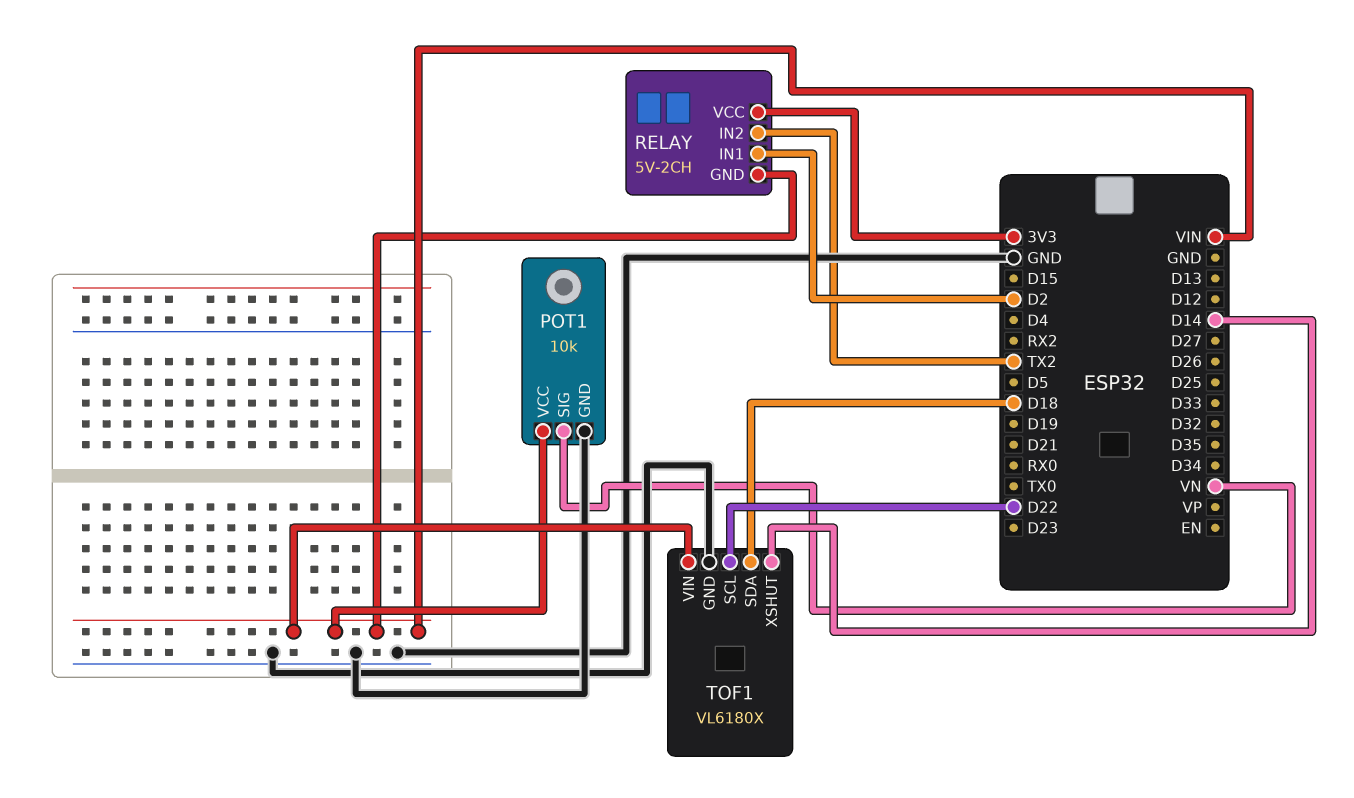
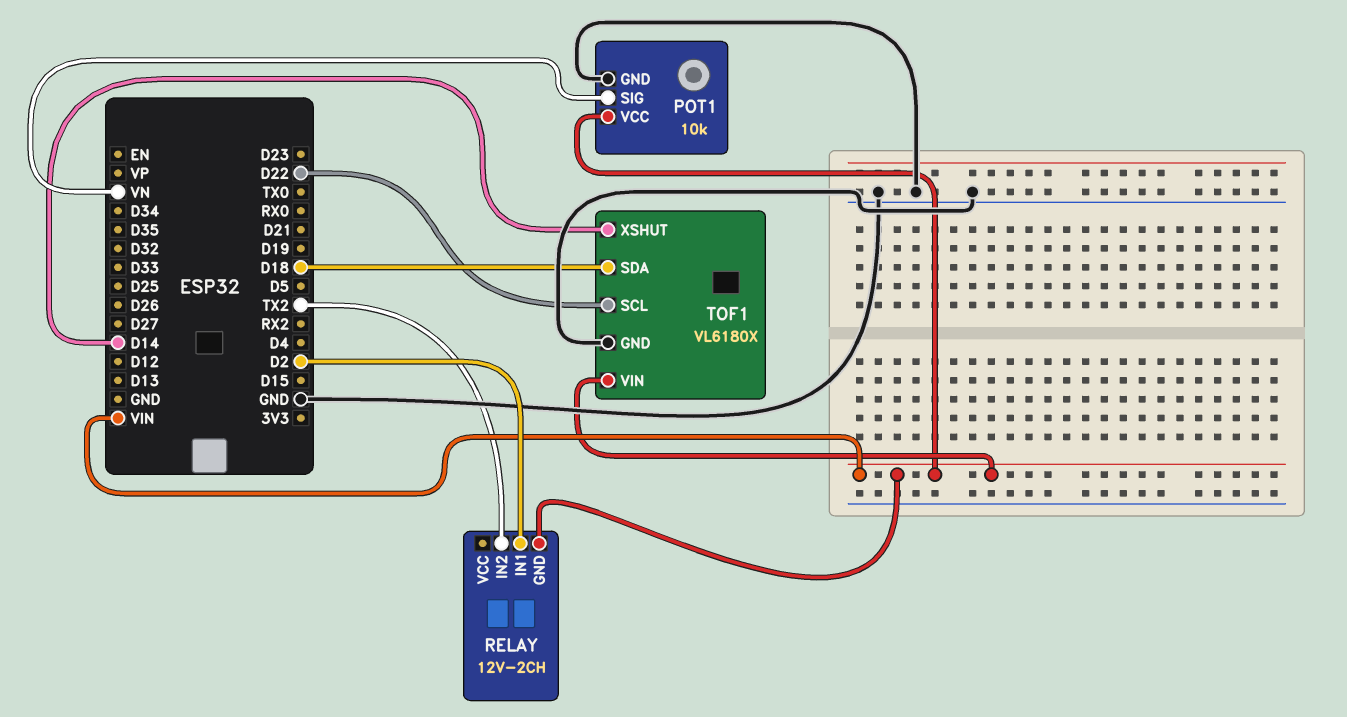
RELAY: 5V-2CH -> 12V-2CH
RELAY pin VCC: 3V3 -> none

